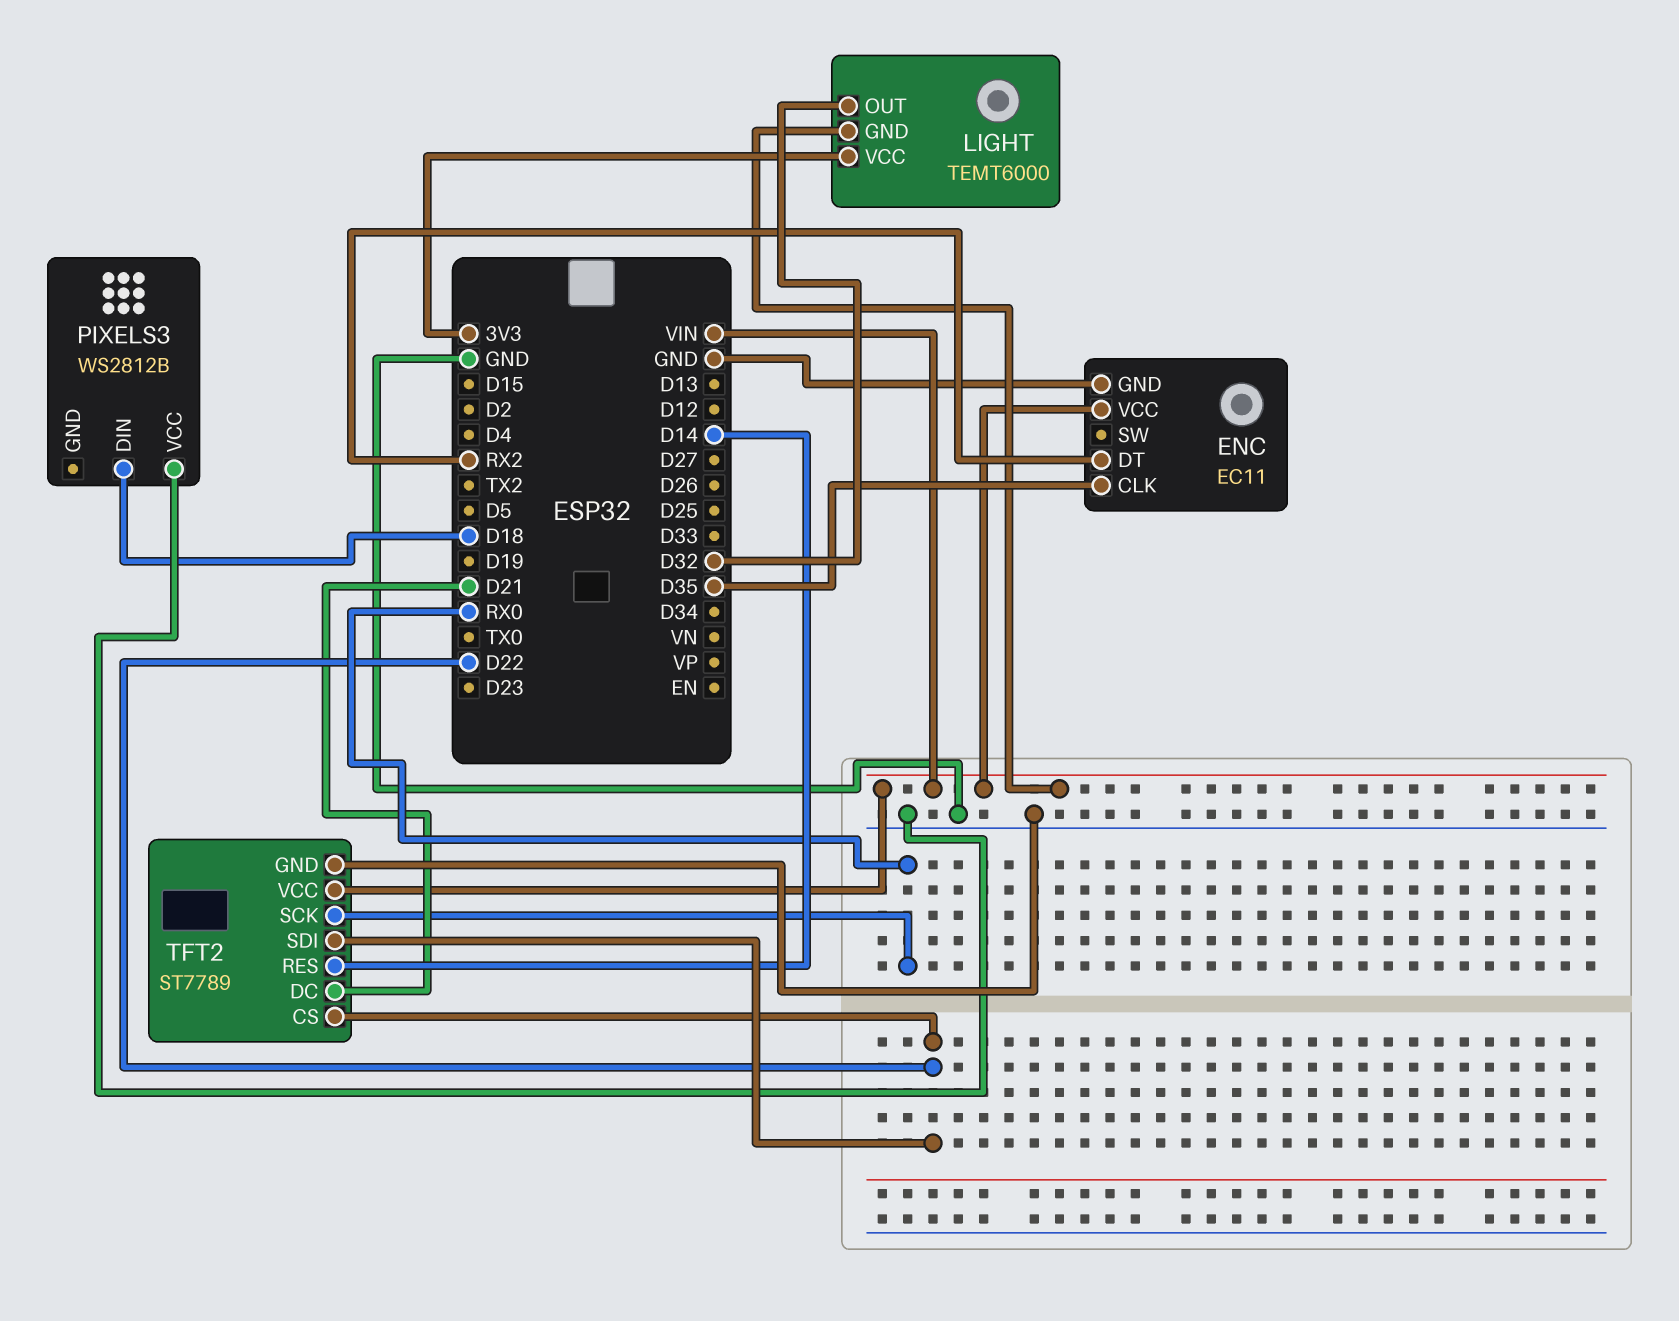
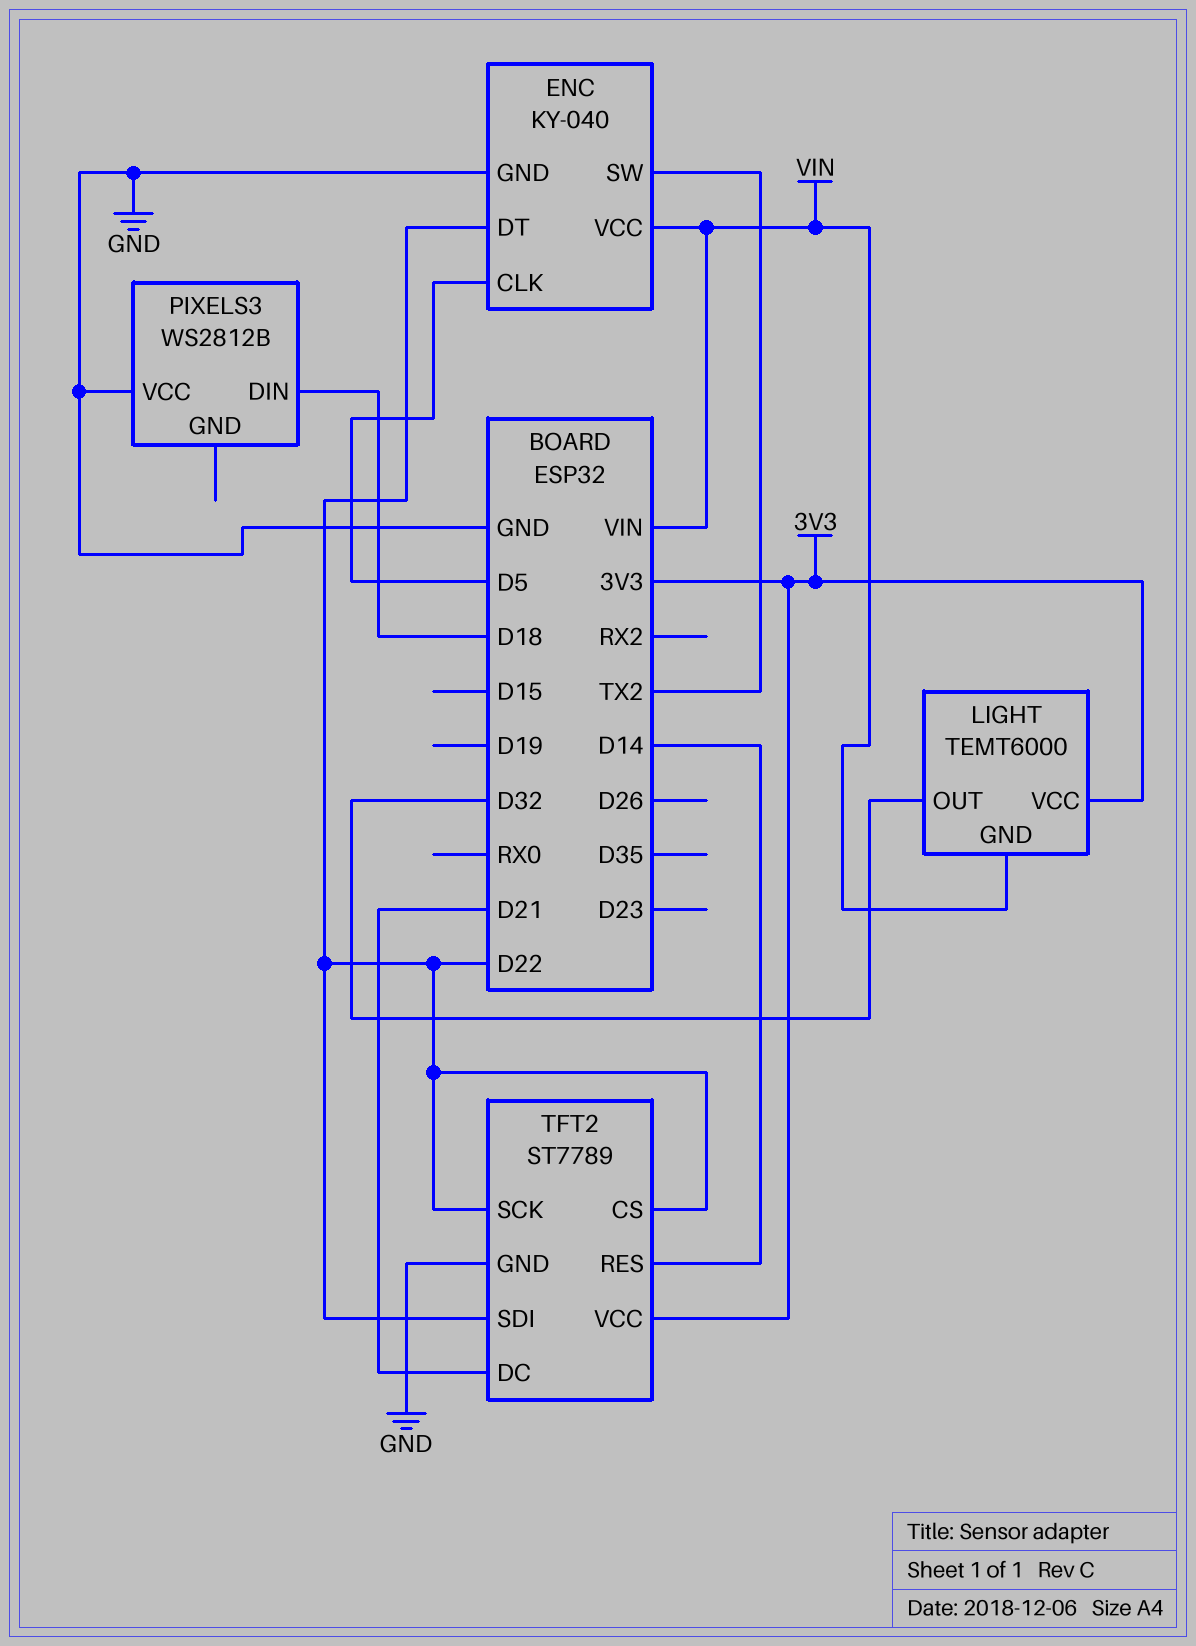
ENC: EC11 -> KY-040
ENC pin CLK: D35 -> D5
ENC pin DT: RX2 -> D22
ENC pin SW: none -> TX2
TFT2 pin SCK: RX0 -> D22
TFT2 pin VCC: VIN -> 3V3

